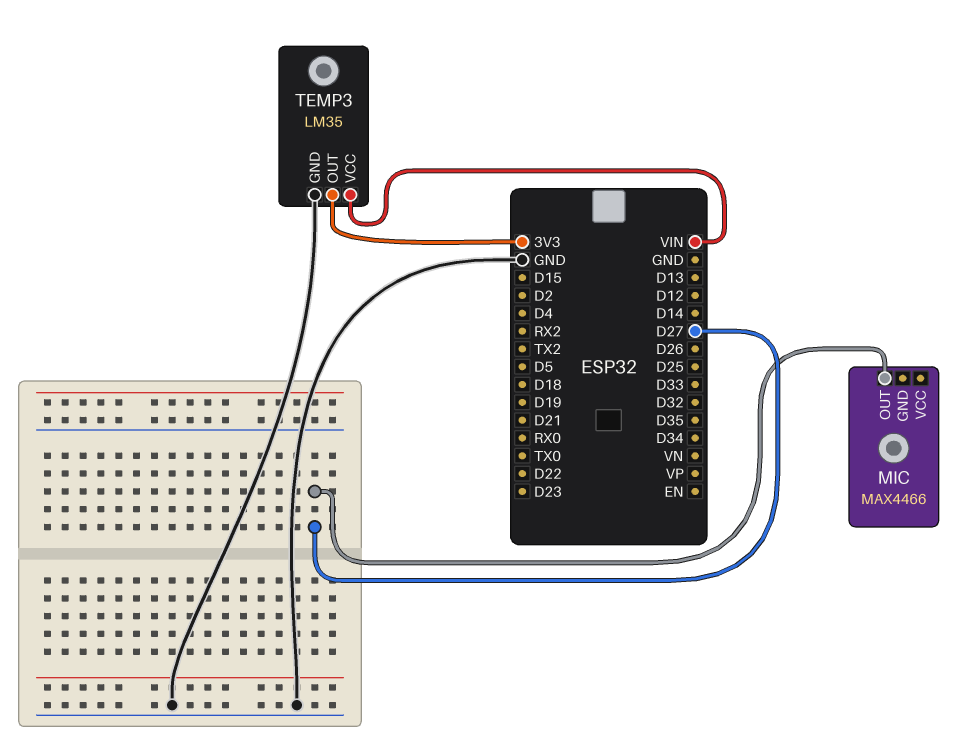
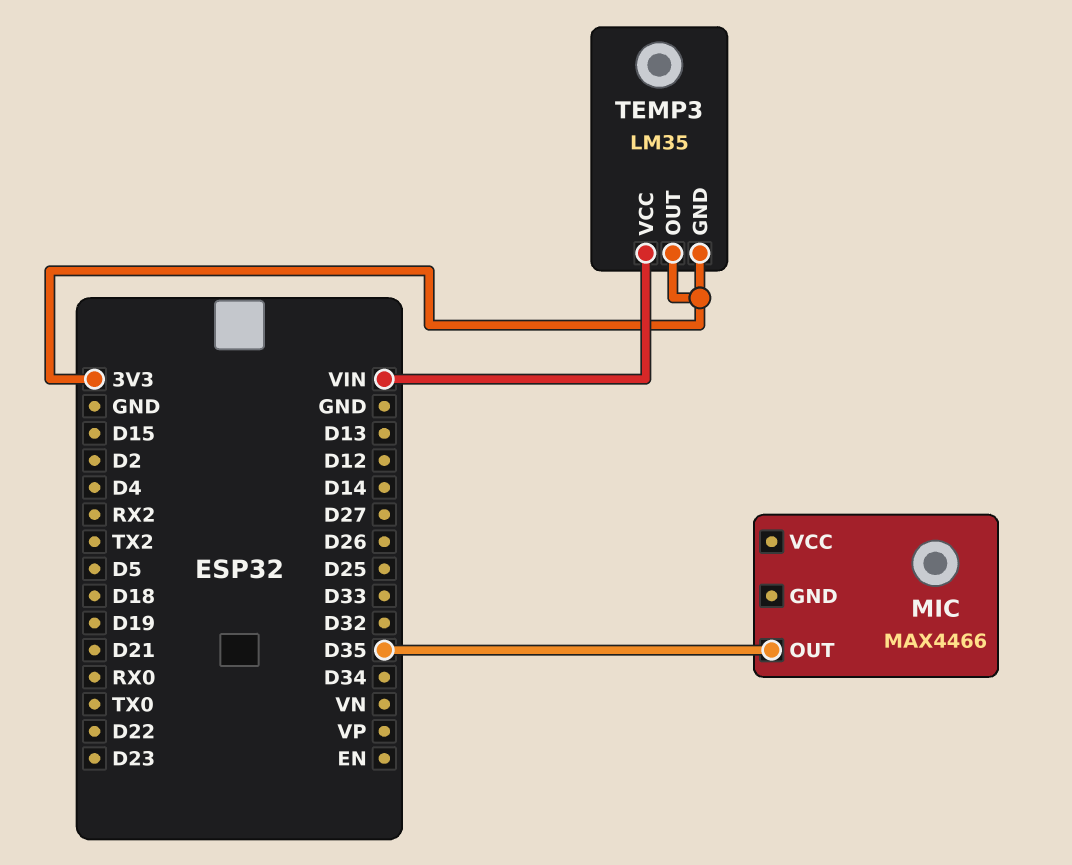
MIC pin OUT: D27 -> D35
TEMP3 pin GND: GND -> 3V3

